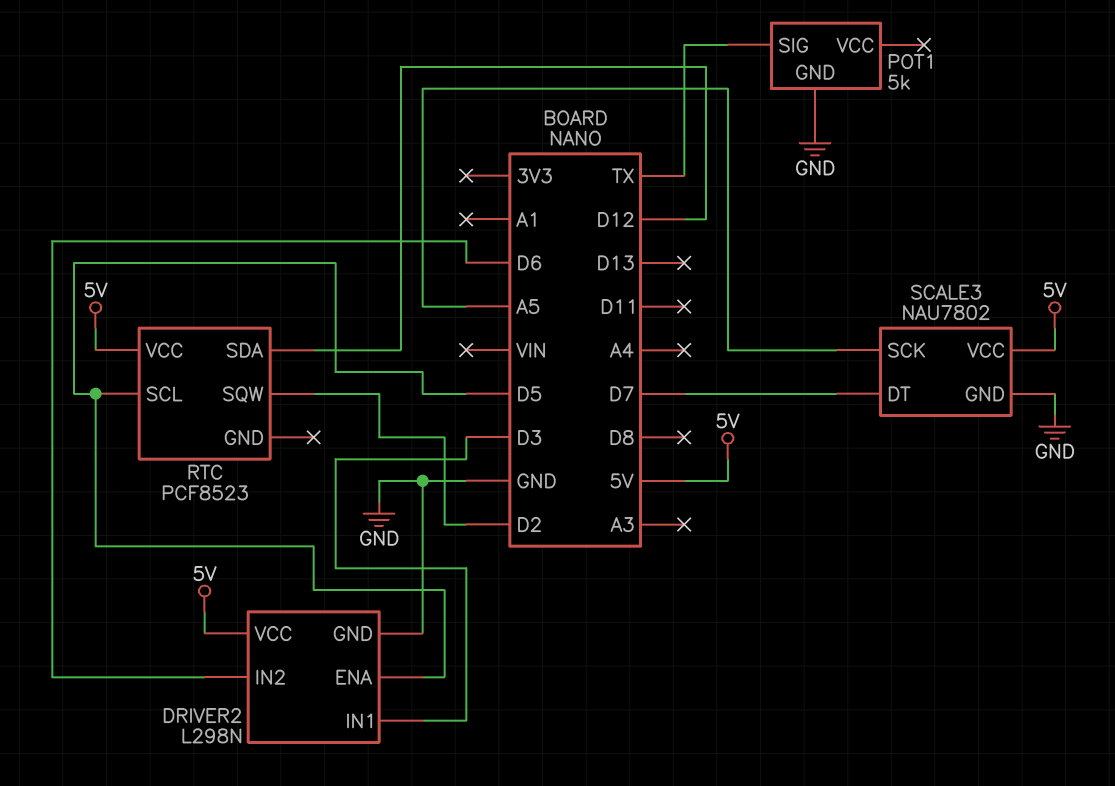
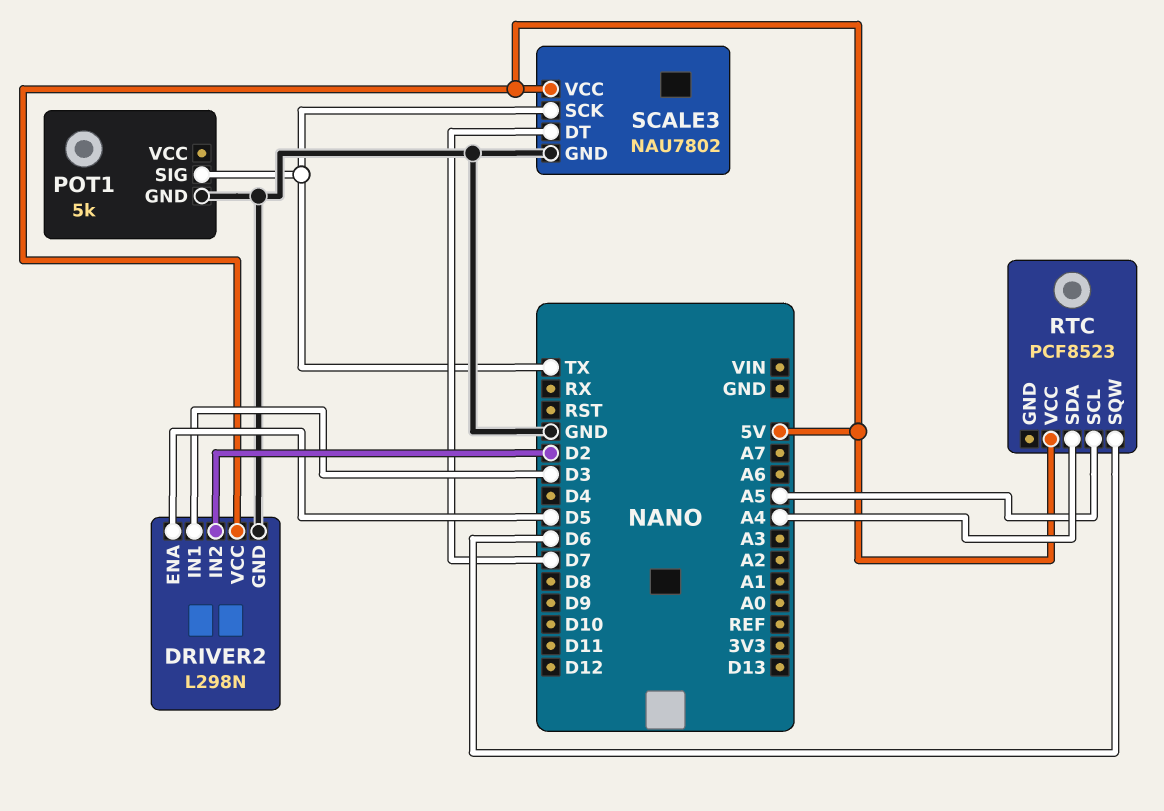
DRIVER2 pin IN2: D6 -> D2
RTC pin SCL: D5 -> A5
RTC pin SDA: D12 -> A4
RTC pin SQW: D2 -> D6
SCALE3 pin SCK: A5 -> TX

